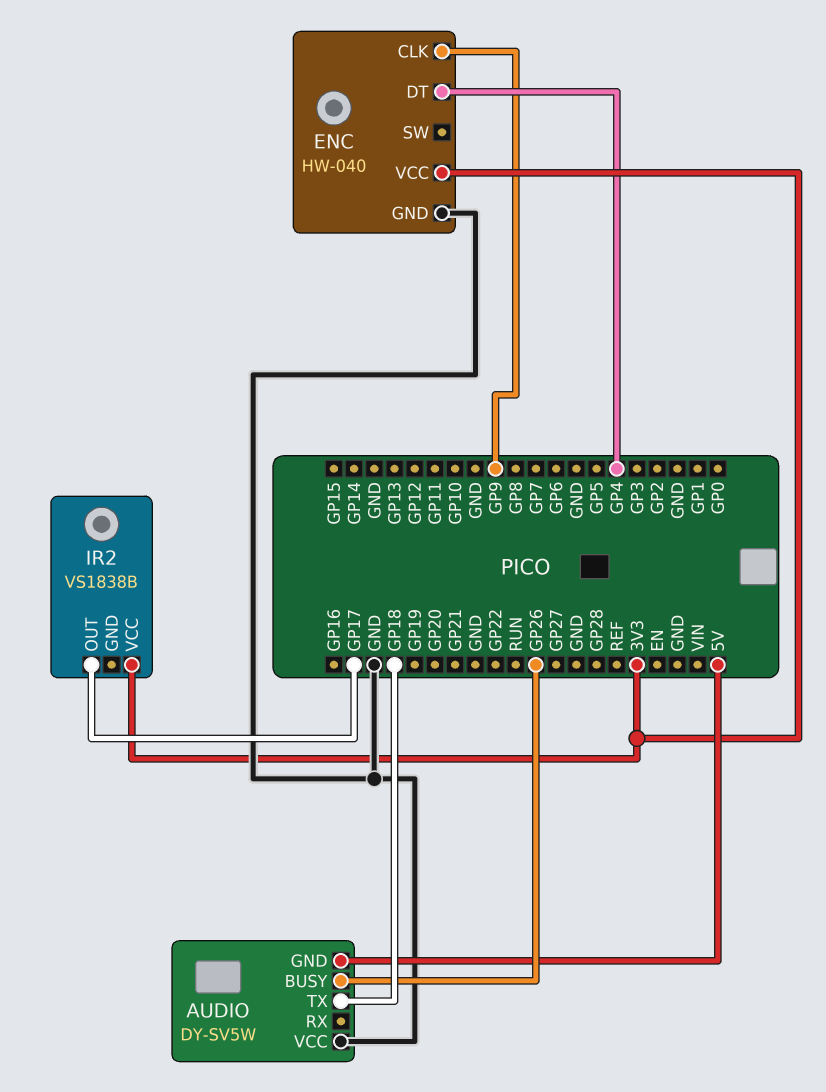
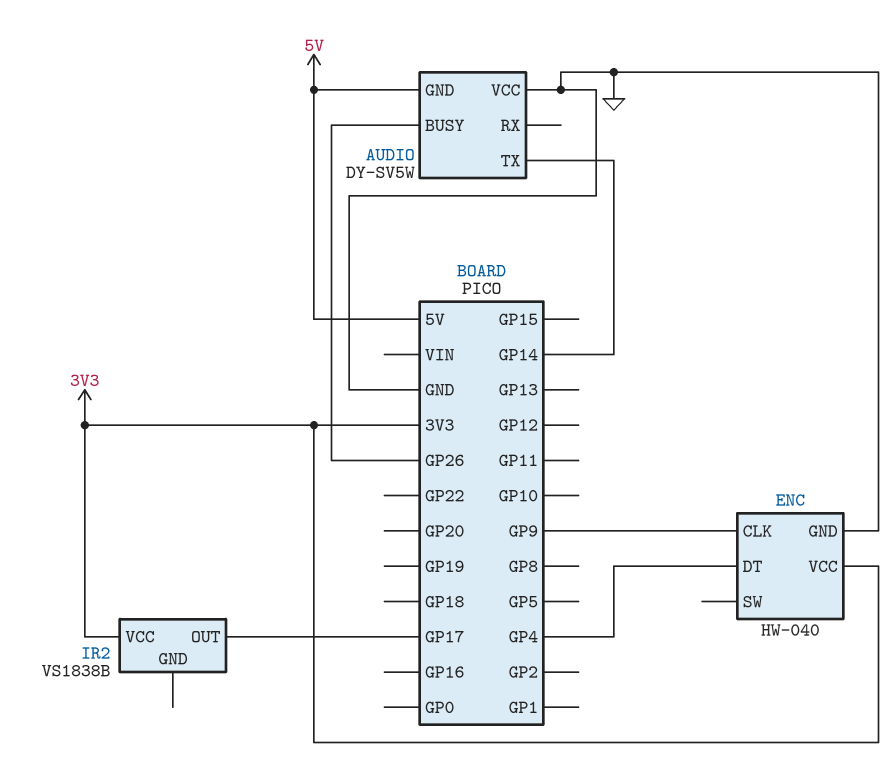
AUDIO pin TX: GP18 -> GP14

